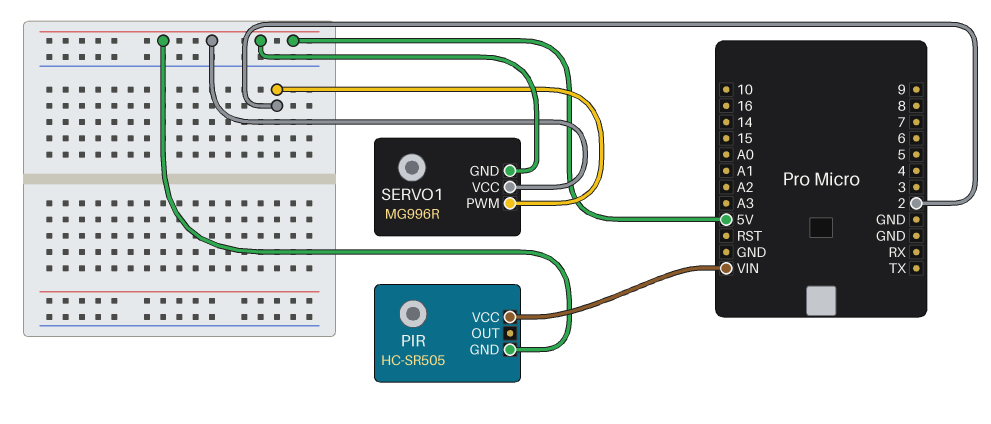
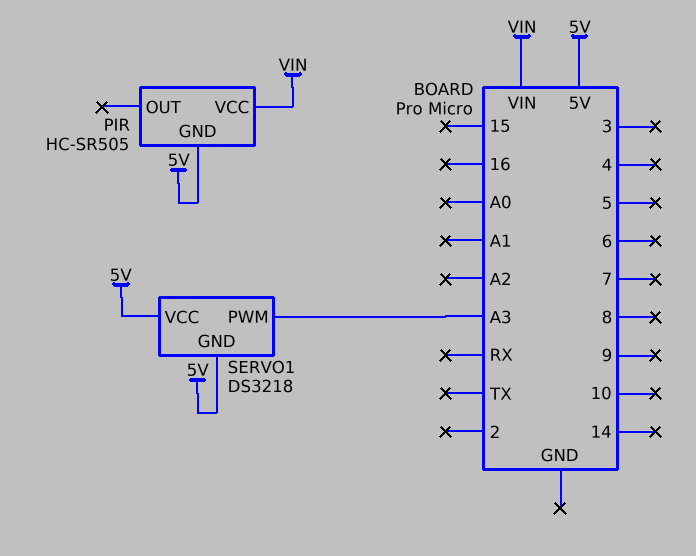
SERVO1: MG996R -> DS3218
SERVO1 pin PWM: 2 -> A3

